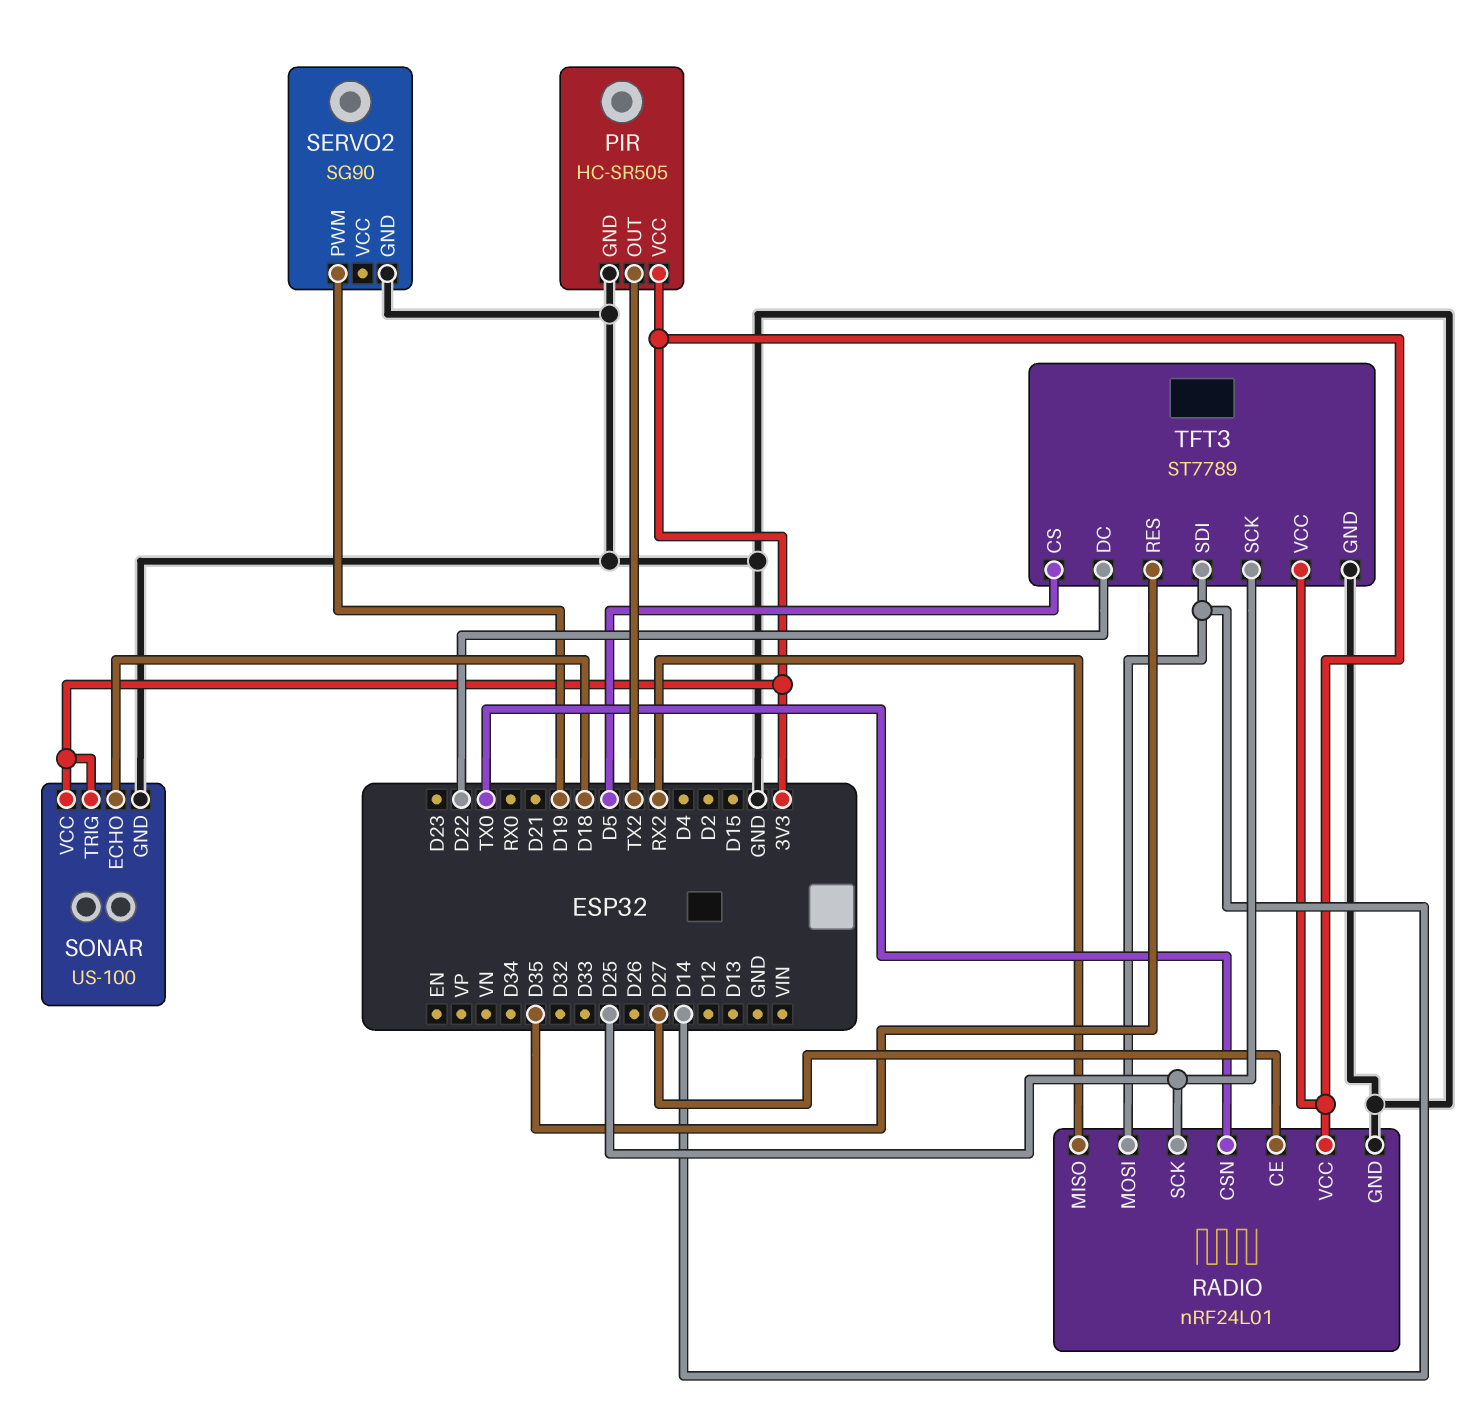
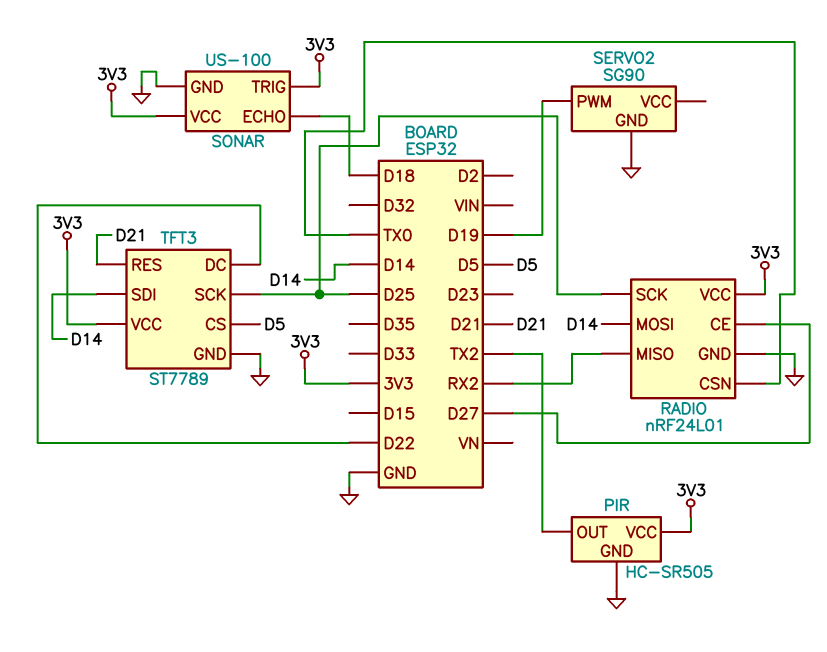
TFT3 pin RES: D35 -> D21

